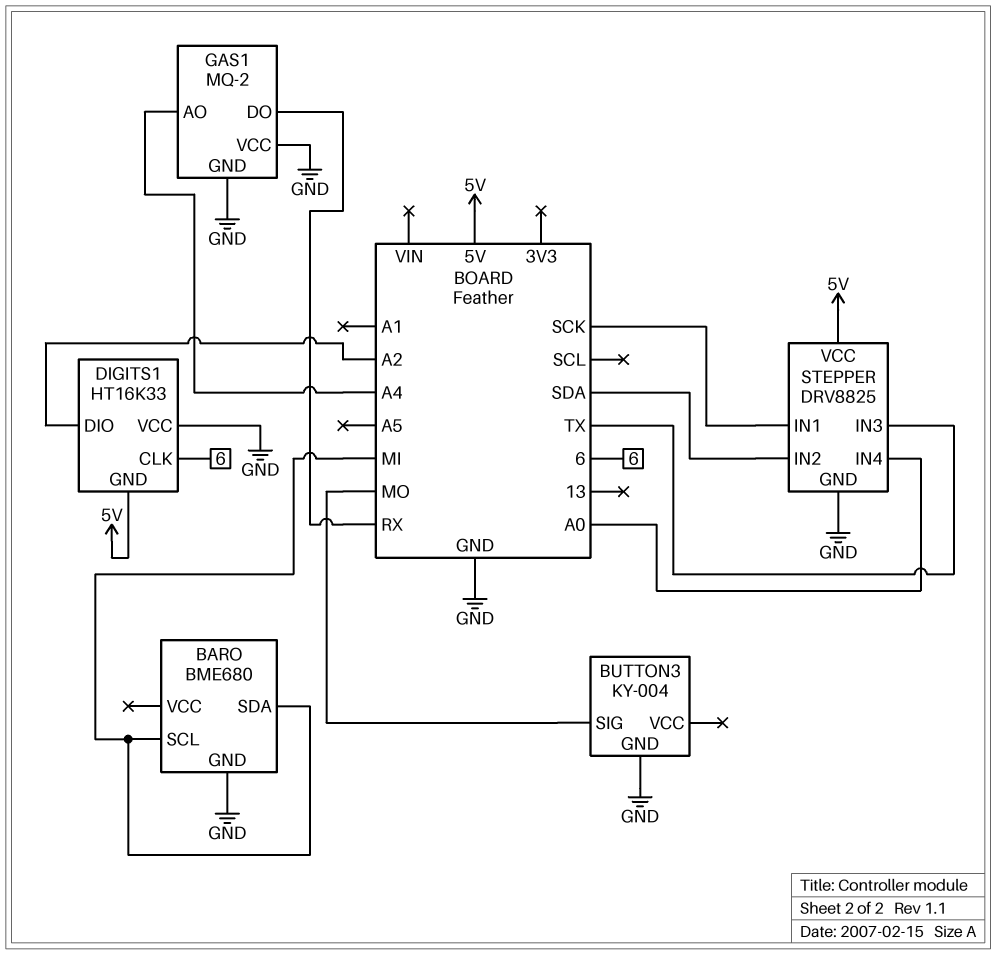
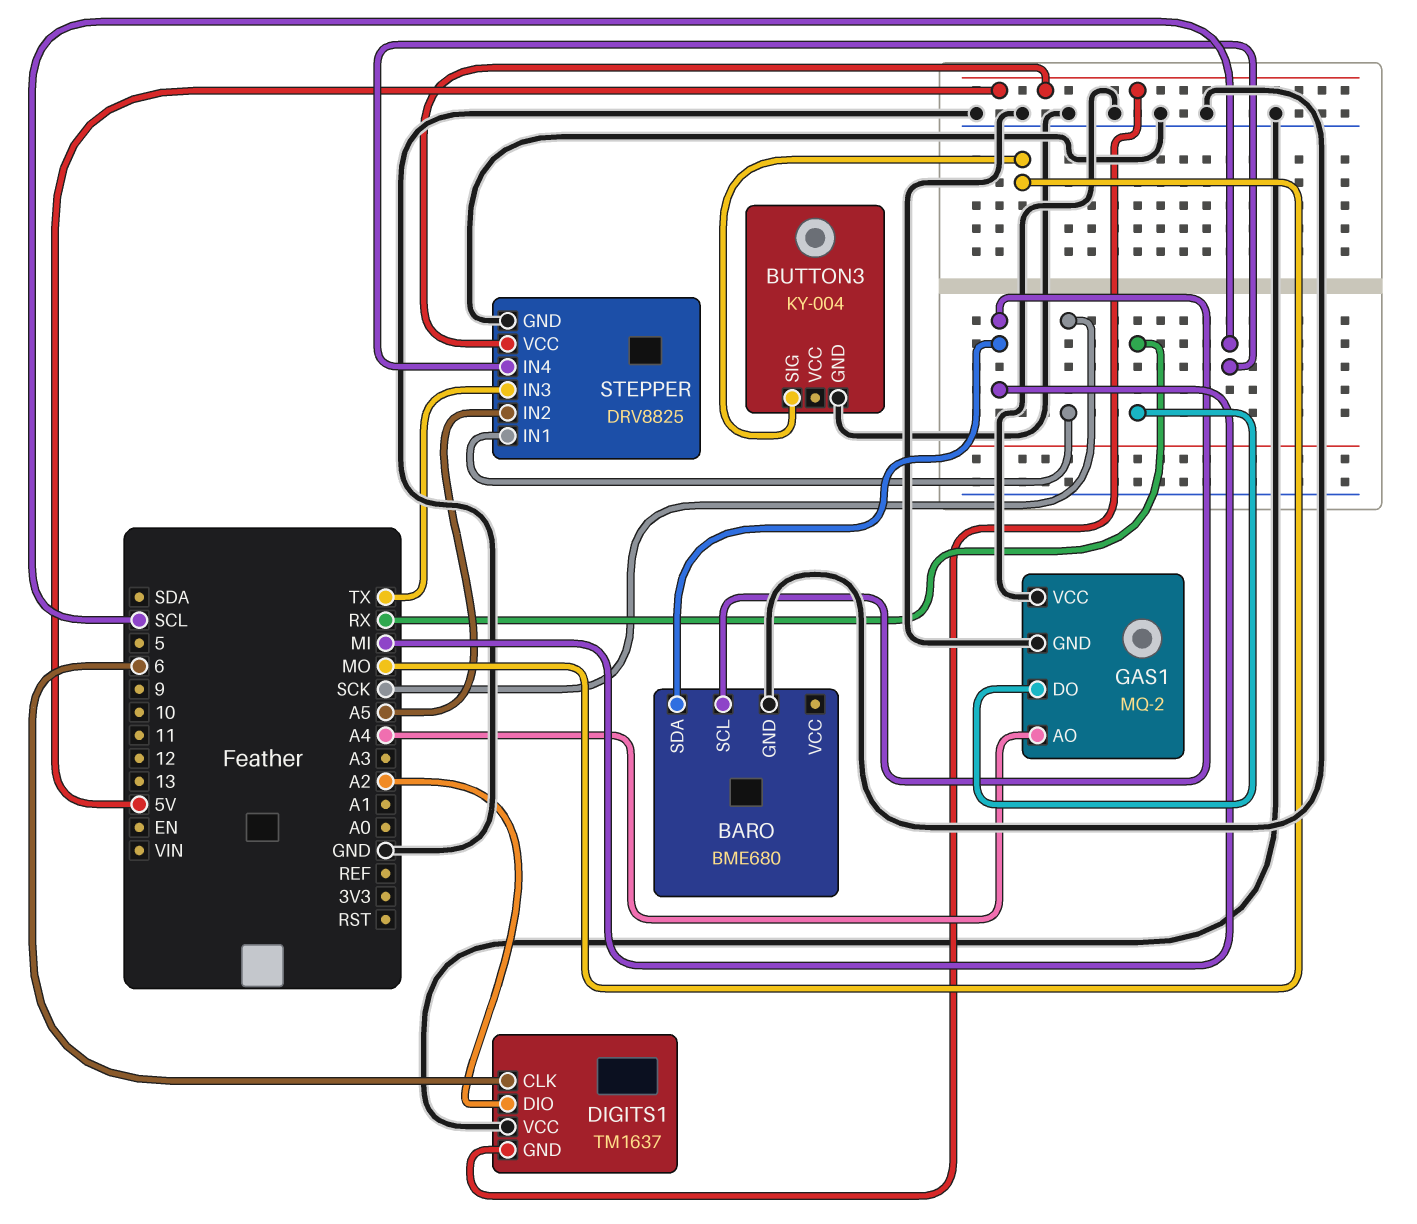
DIGITS1: HT16K33 -> TM1637
STEPPER pin IN2: SDA -> A5
STEPPER pin IN4: A0 -> SCL

